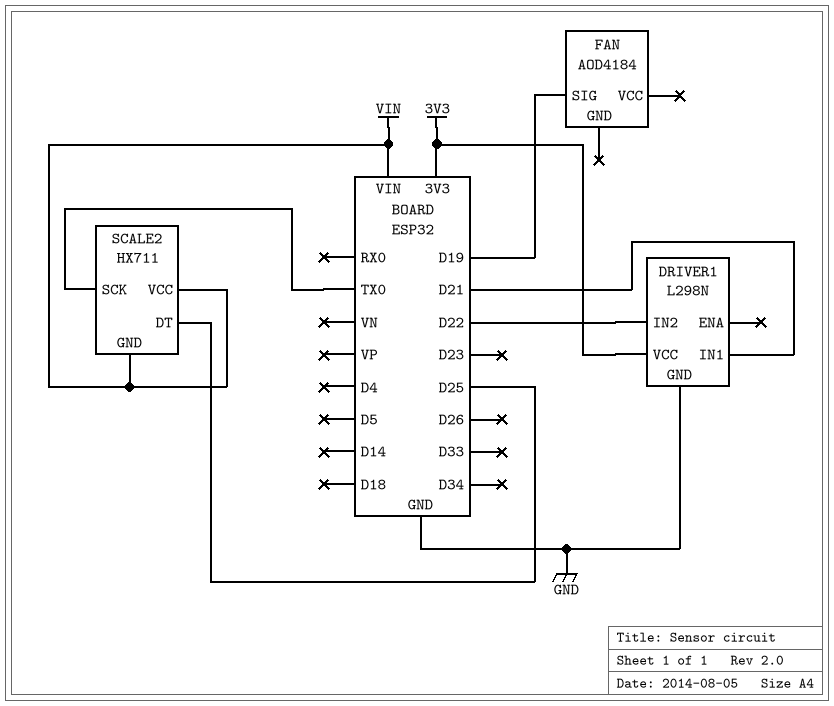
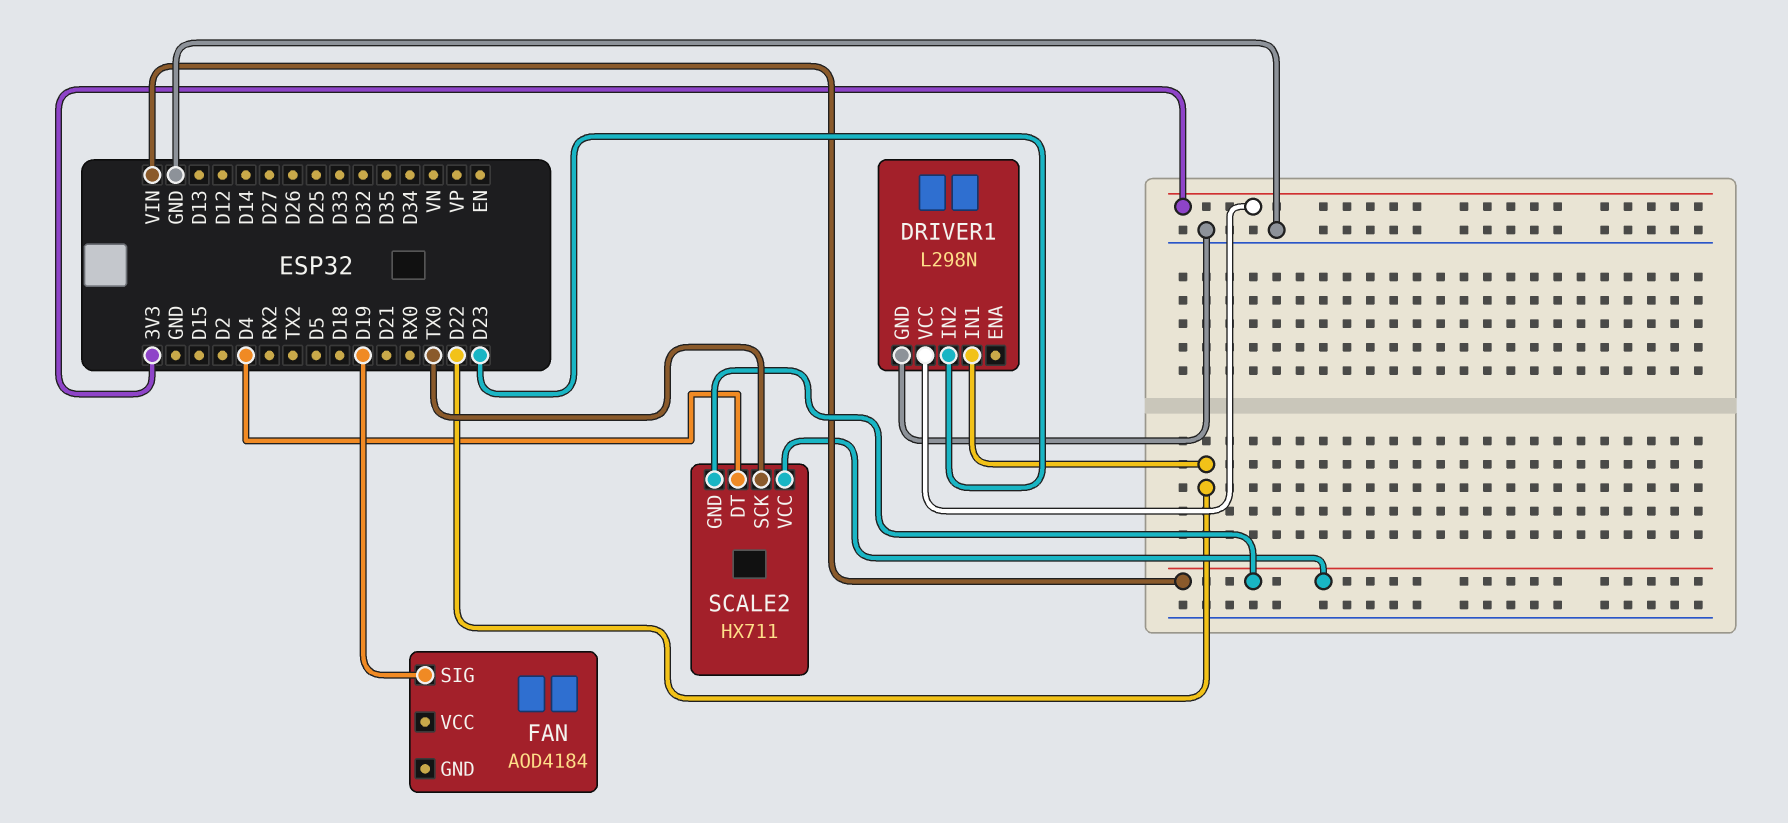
DRIVER1 pin IN1: D21 -> D22
DRIVER1 pin IN2: D22 -> D23
SCALE2 pin DT: D25 -> D4

